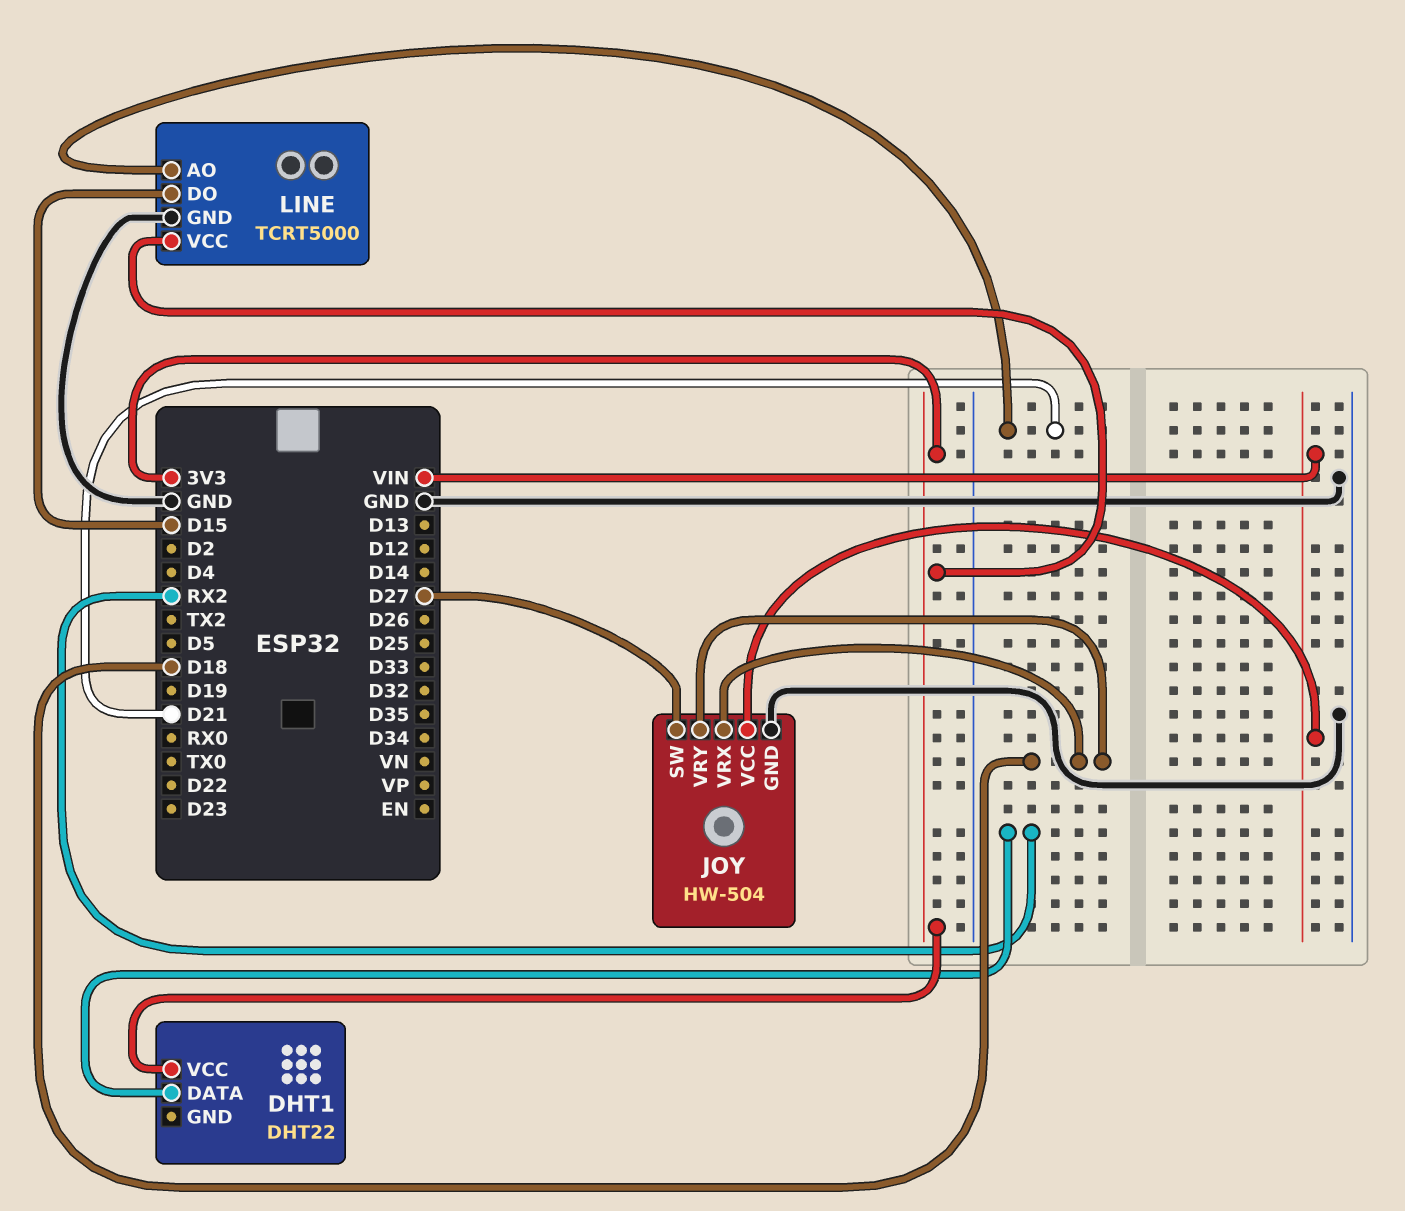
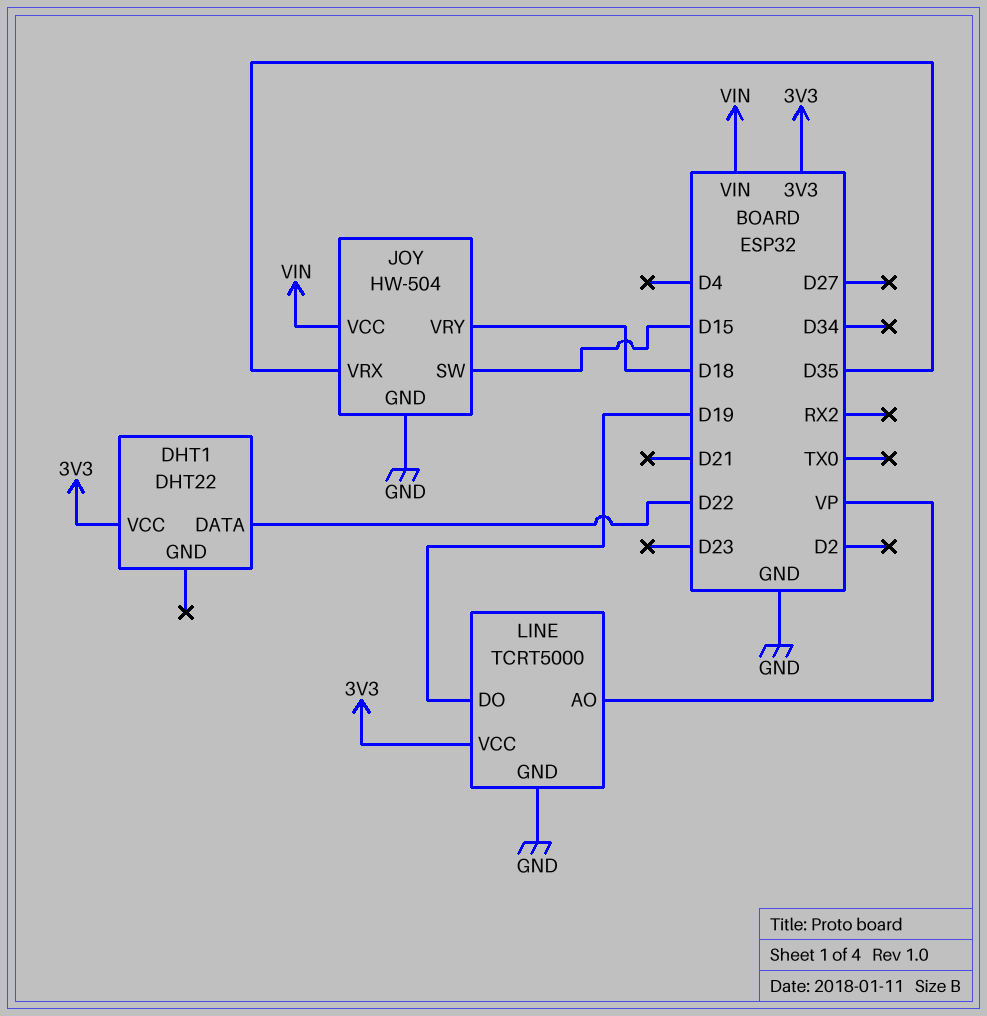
DHT1 pin DATA: RX2 -> D22
JOY pin SW: D27 -> D15
JOY pin VRX: D18 -> D35
LINE pin AO: D21 -> VP
LINE pin DO: D15 -> D19

